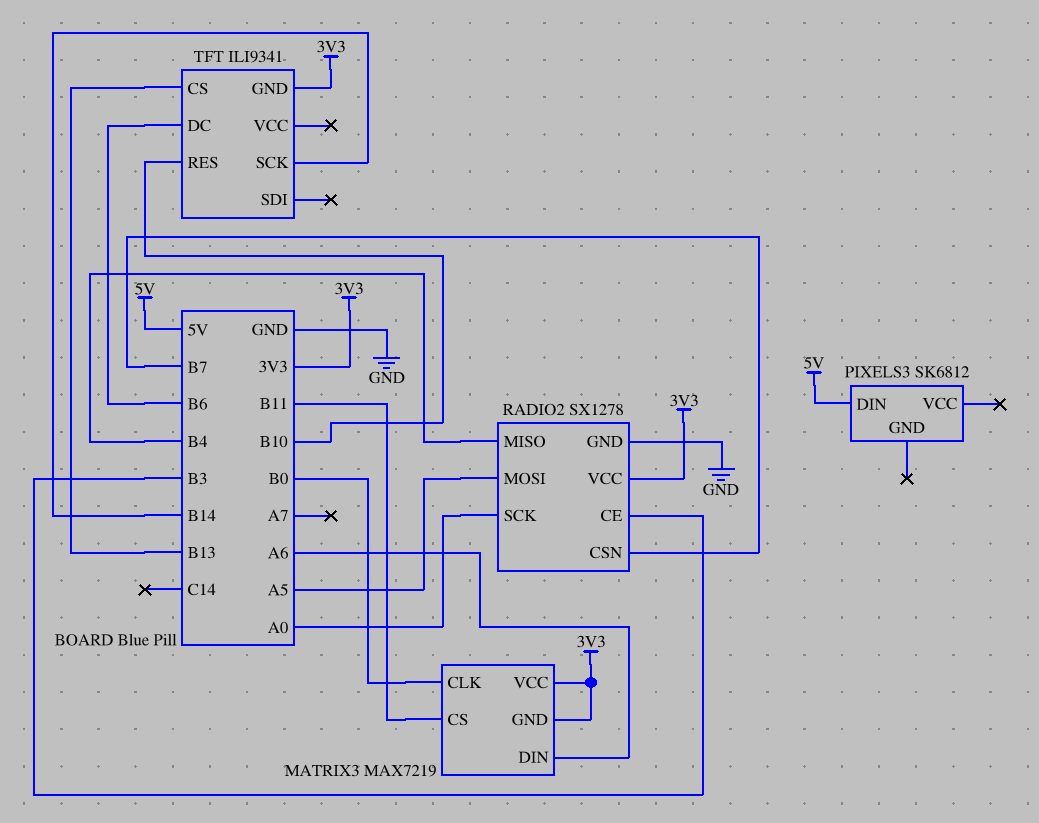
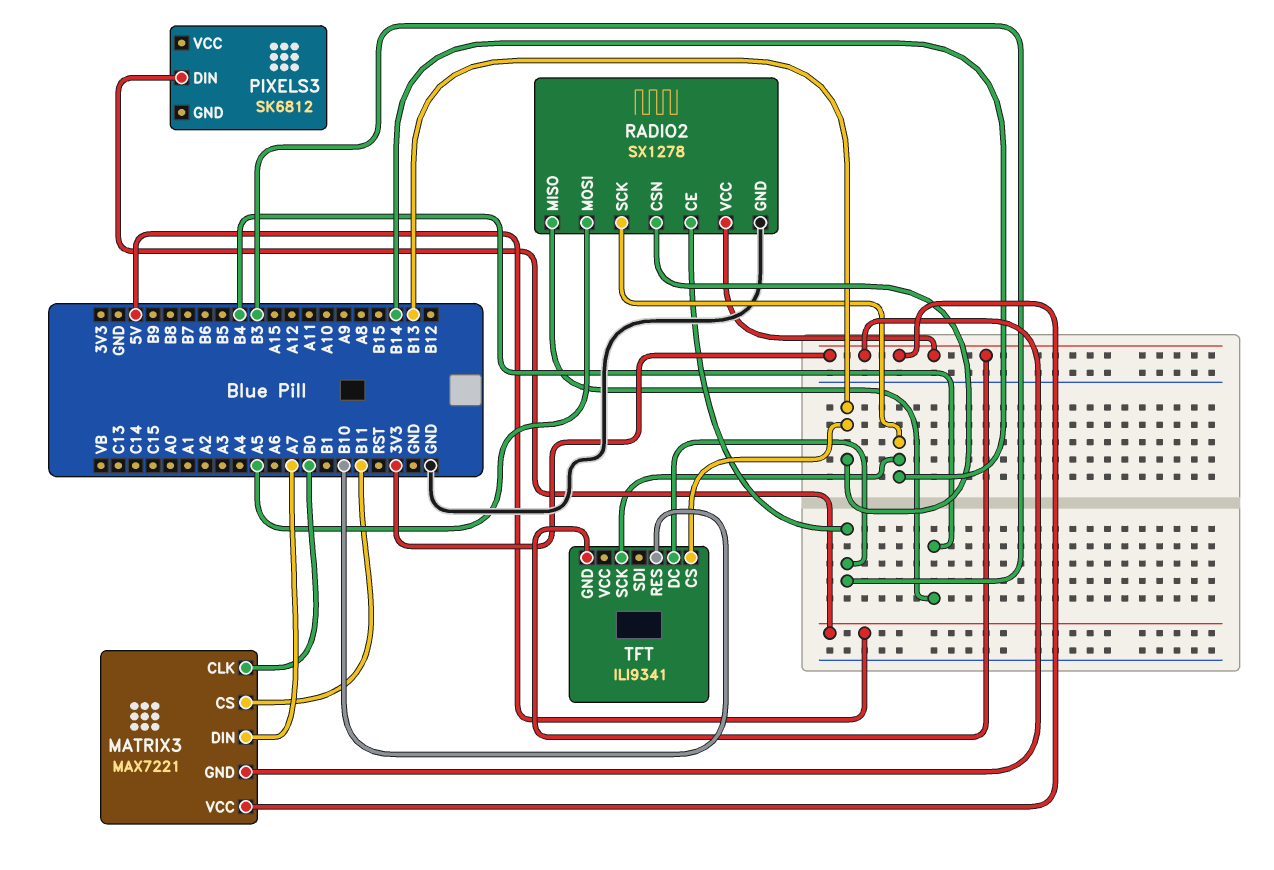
MATRIX3: MAX7219 -> MAX7221
MATRIX3 pin DIN: A6 -> A7
RADIO2 pin CSN: B7 -> B13
RADIO2 pin SCK: A0 -> B14
TFT pin DC: B6 -> B3

